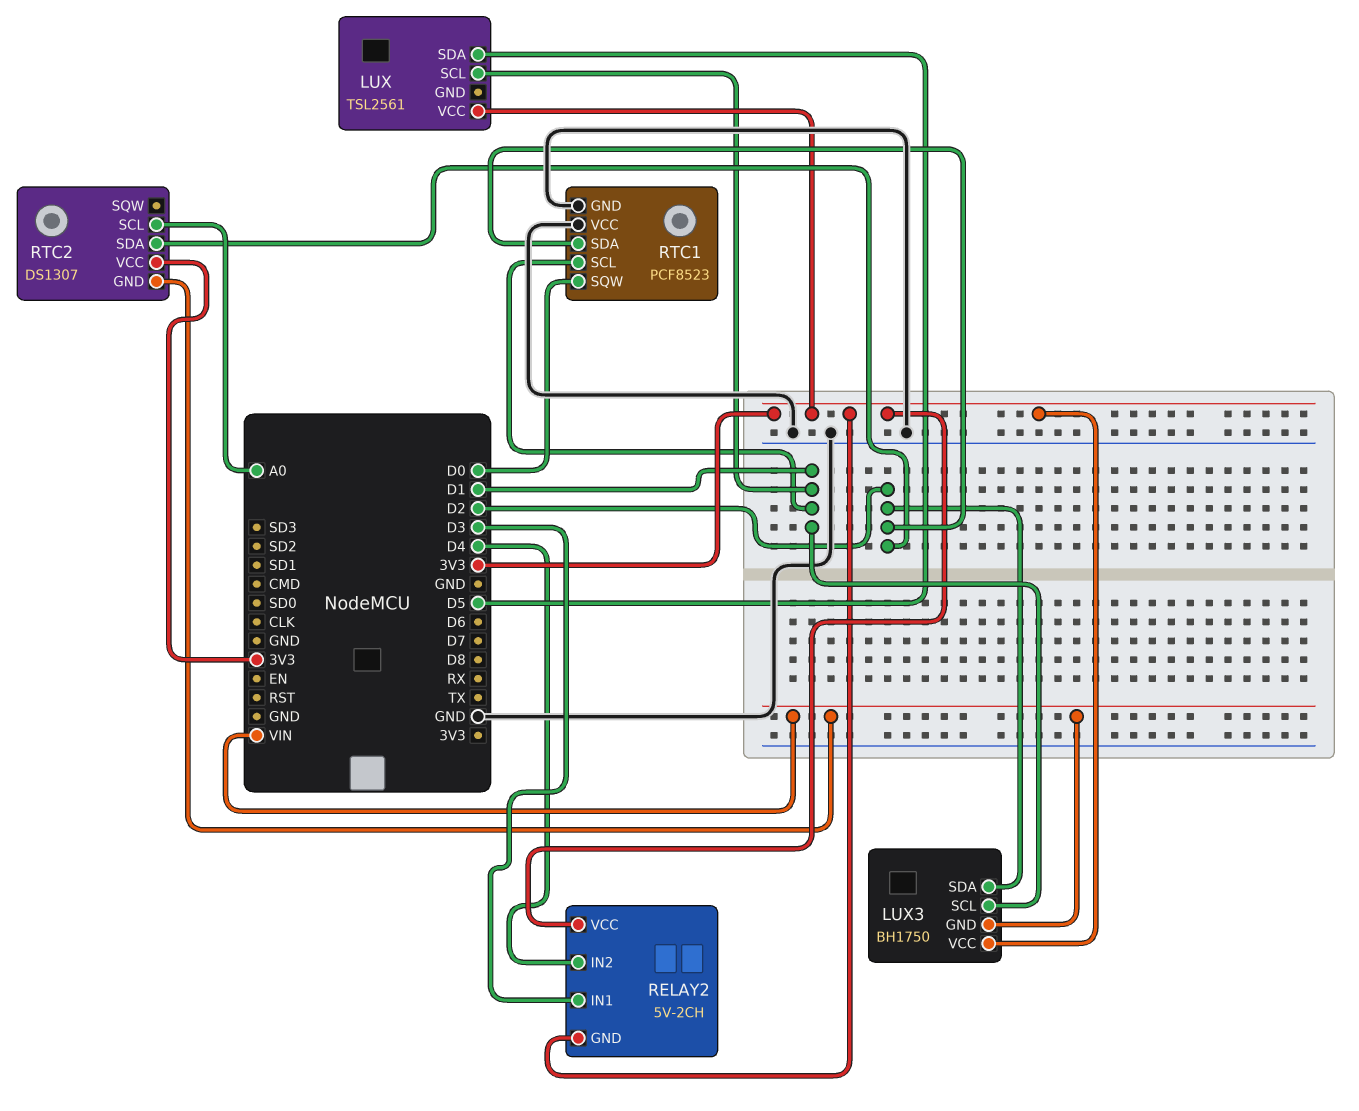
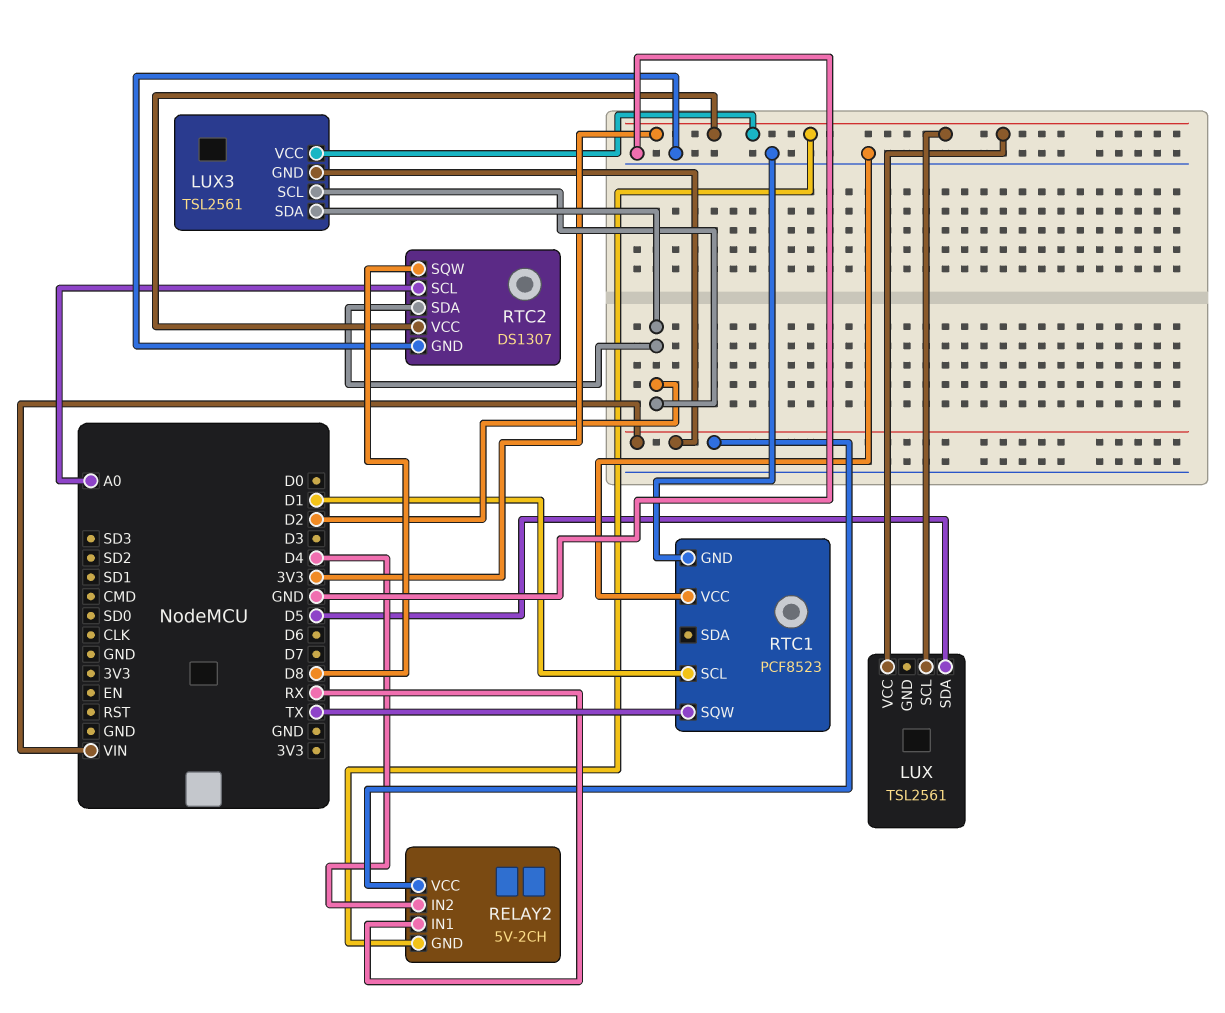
LUX pin SCL: D1 -> 3V3
LUX3: BH1750 -> TSL2561
LUX3 pin SCL: D1 -> D2
RELAY2 pin IN1: D3 -> RX
RELAY2 pin VCC: 3V3 -> VIN
RTC1 pin SDA: D2 -> none
RTC1 pin SQW: D0 -> TX
RTC2 pin GND: VIN -> GND
RTC2 pin SQW: none -> D8

